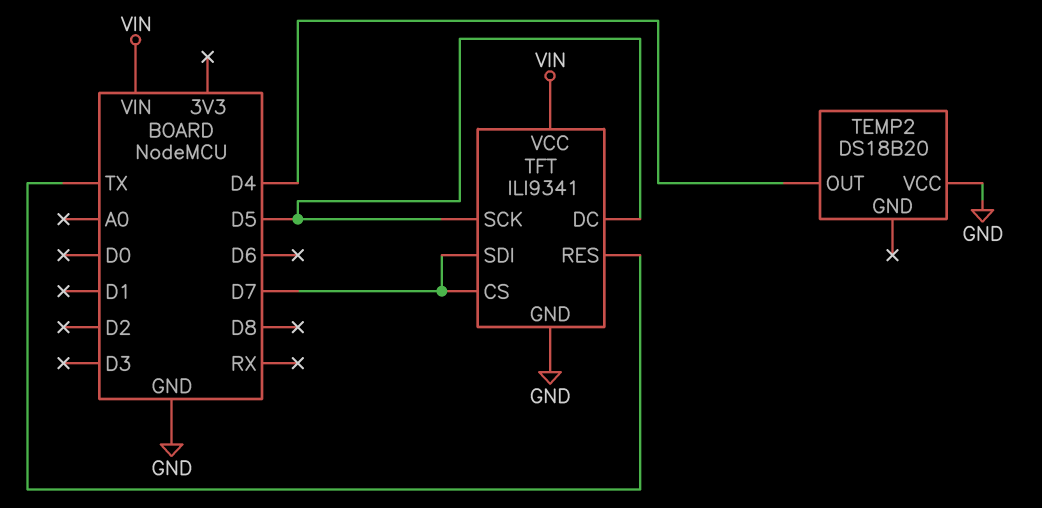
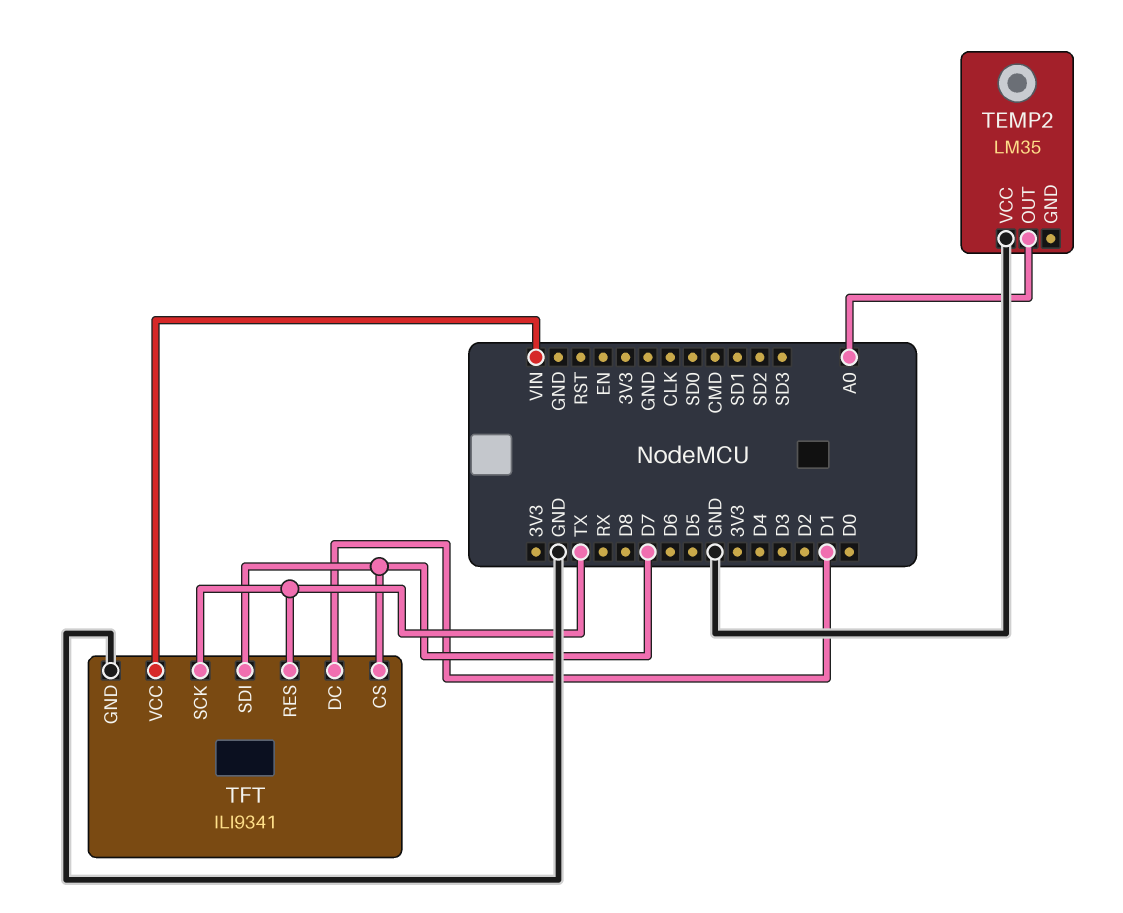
TEMP2: DS18B20 -> LM35
TEMP2 pin OUT: D4 -> A0
TFT pin DC: D5 -> D1
TFT pin SCK: D5 -> TX

